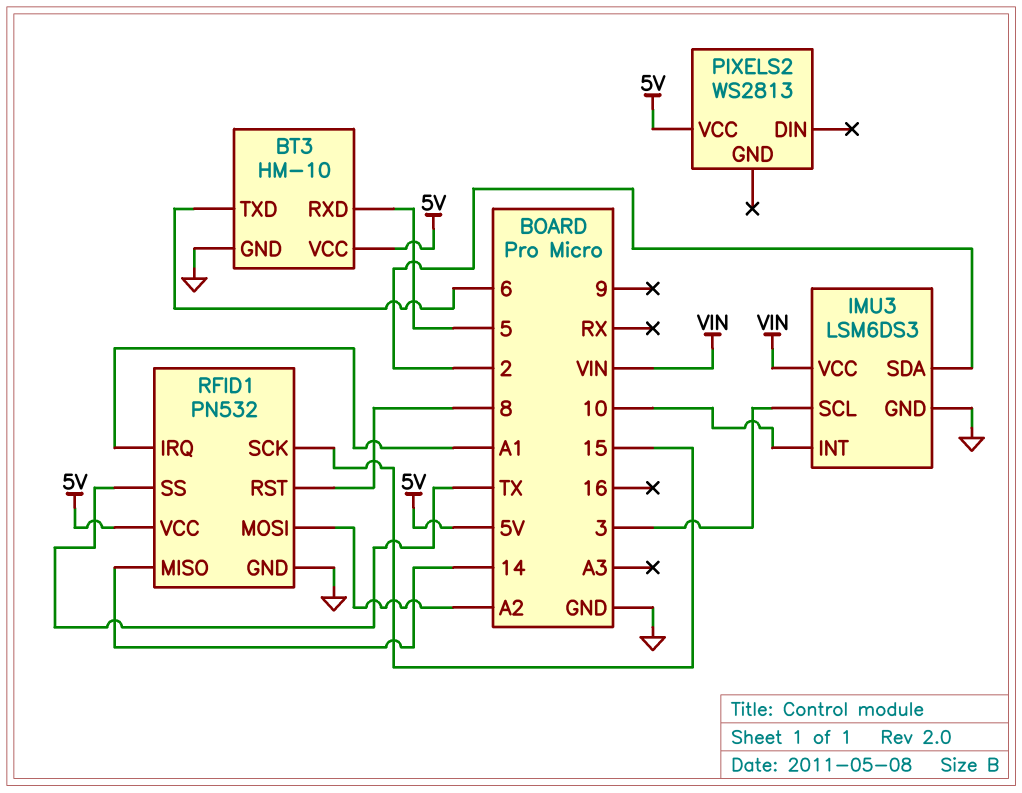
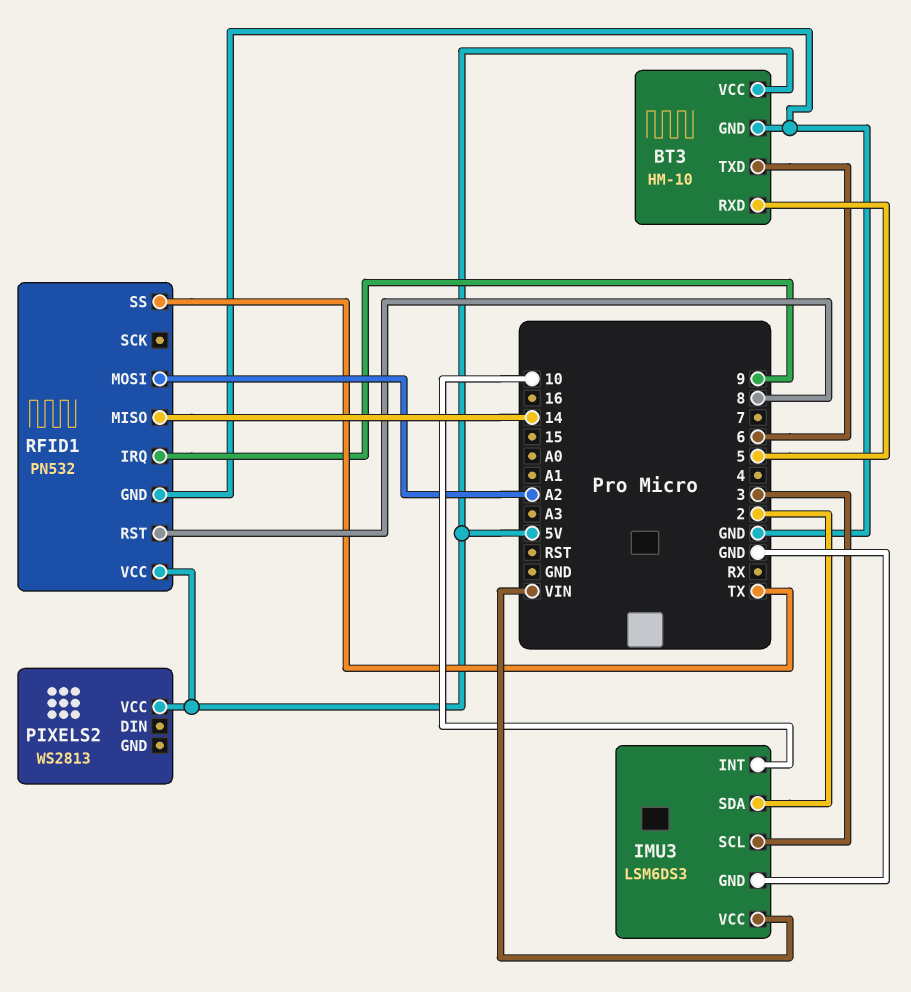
RFID1 pin IRQ: A1 -> 9
RFID1 pin SCK: 15 -> none

